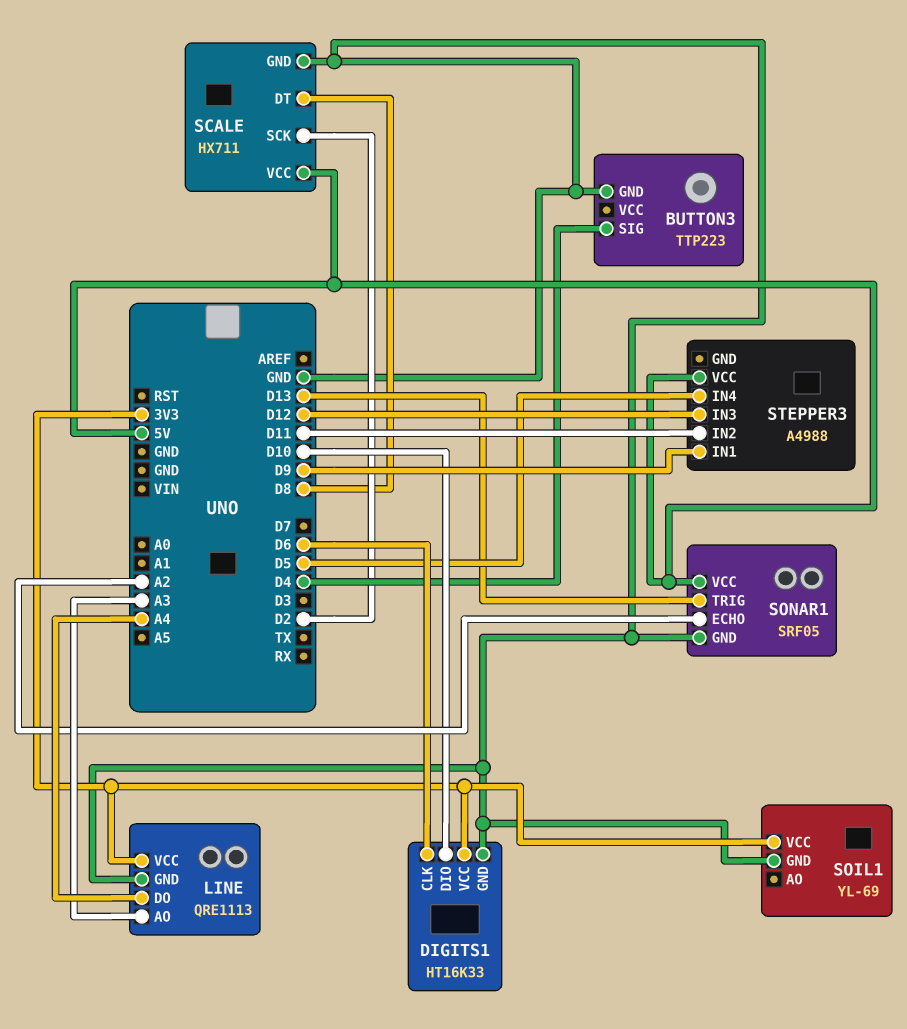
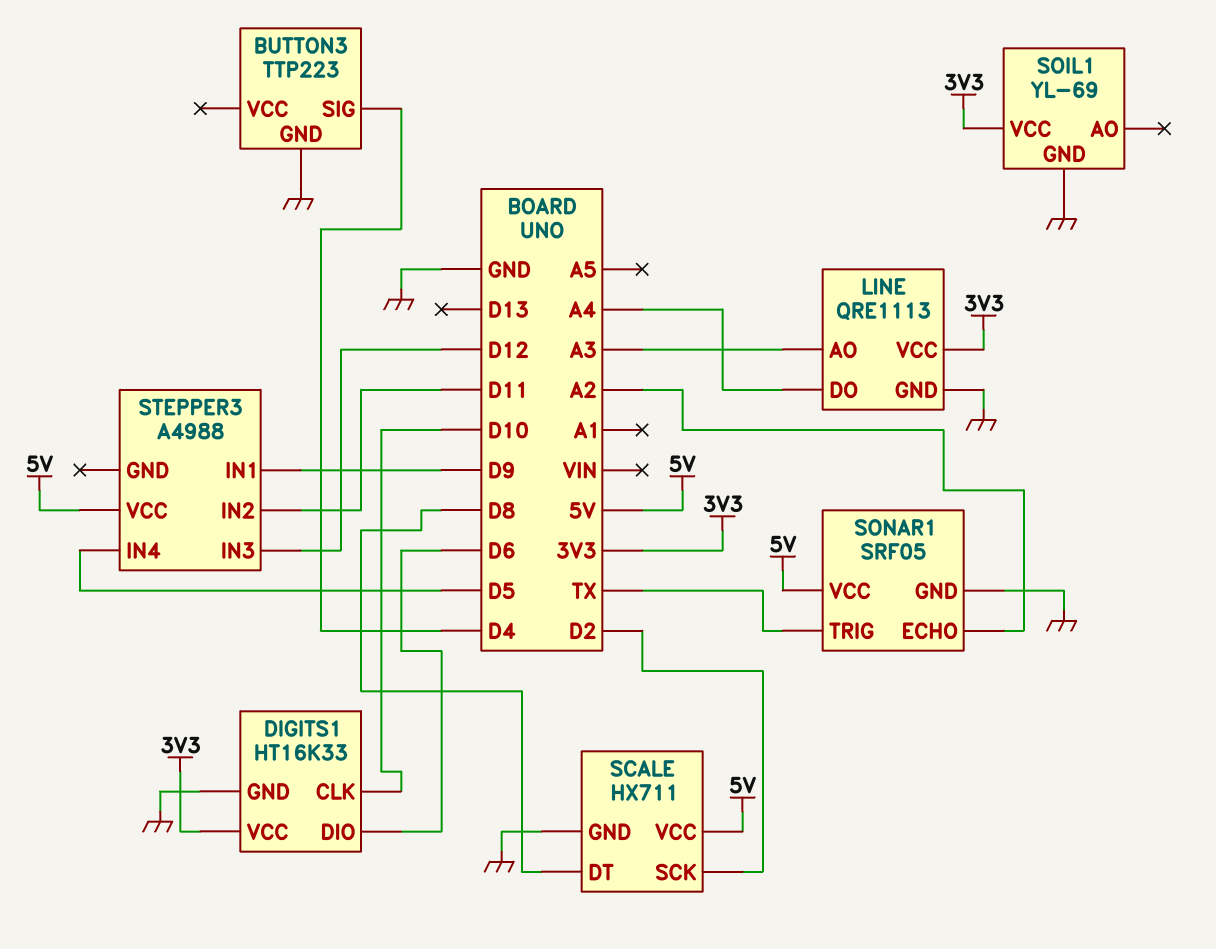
DIGITS1 pin CLK: D6 -> D10
DIGITS1 pin DIO: D10 -> D6
SONAR1 pin TRIG: D13 -> TX

